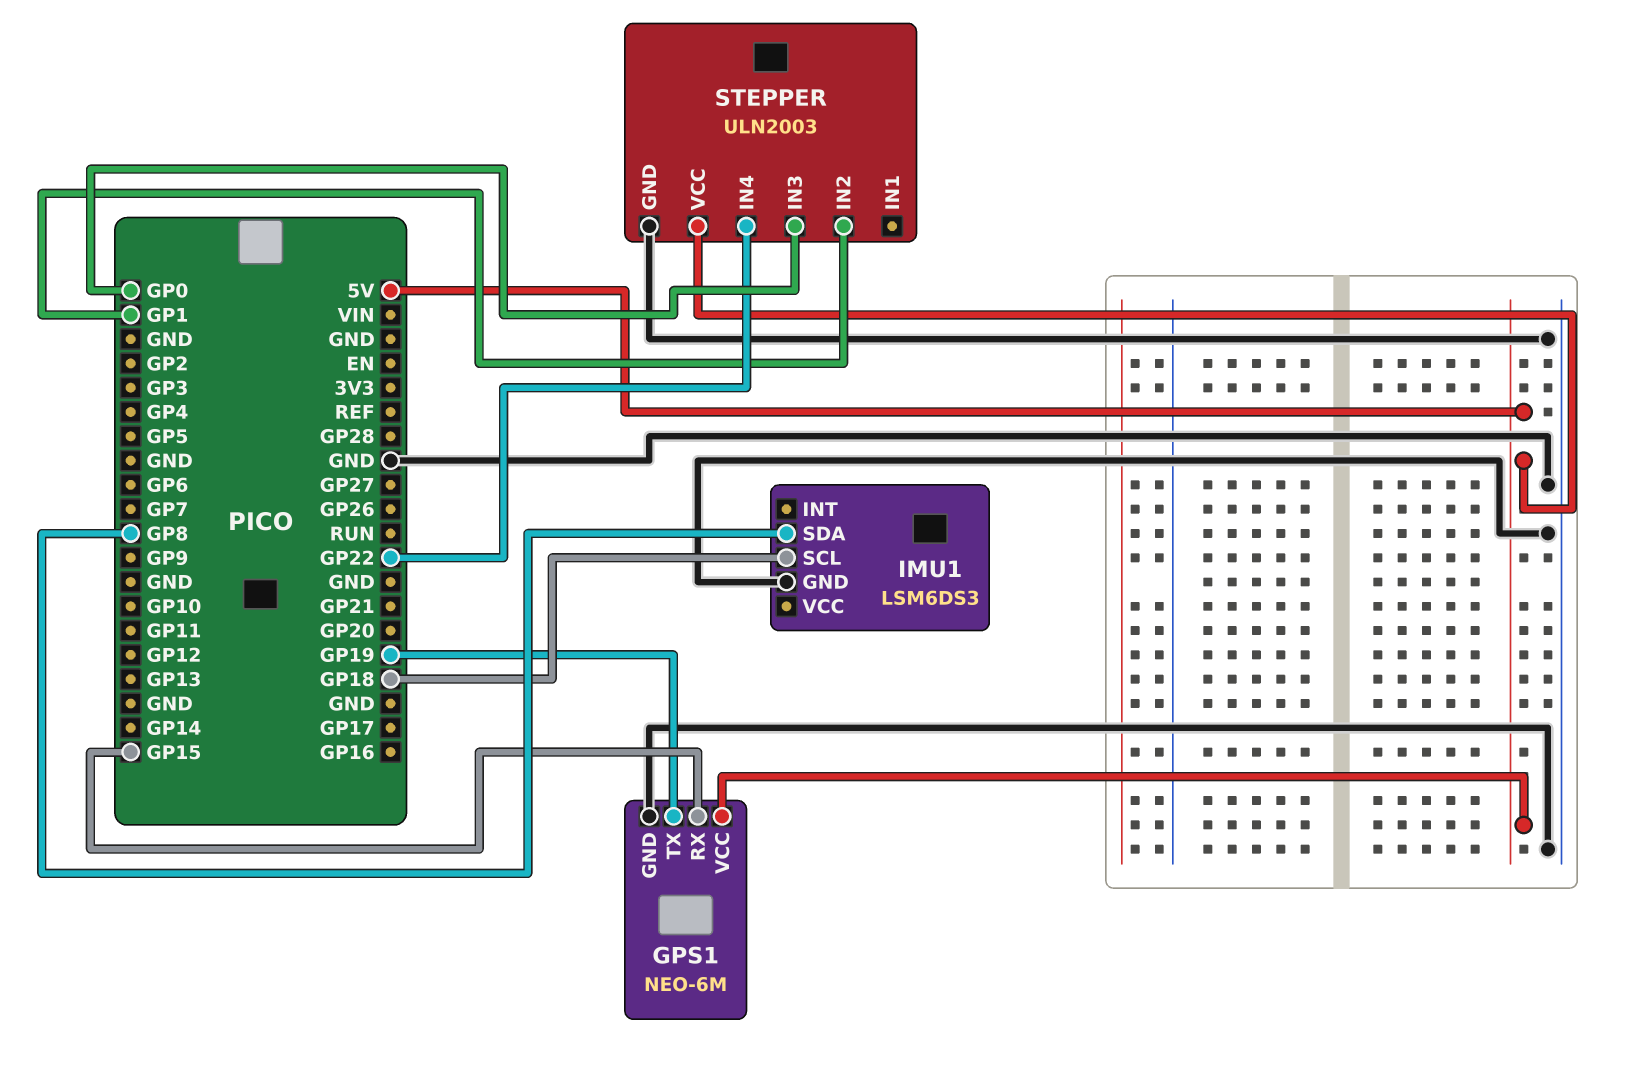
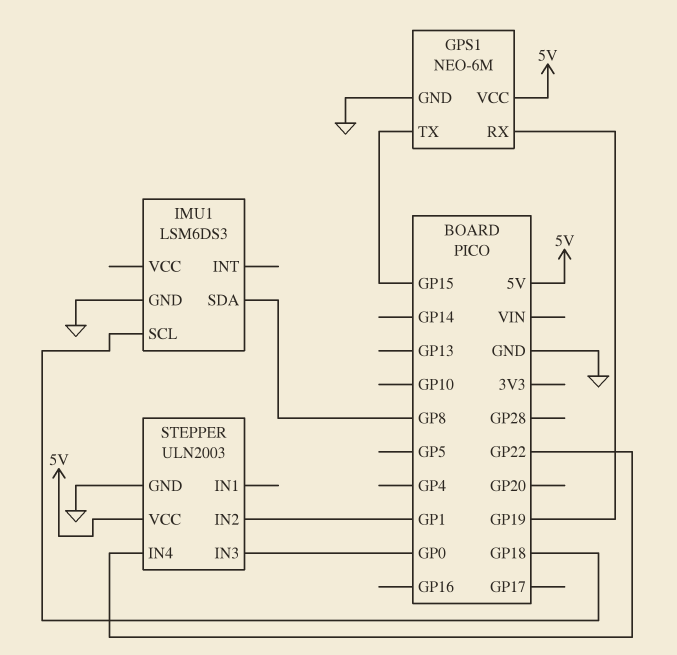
GPS1 pin RX: GP15 -> GP19
GPS1 pin TX: GP19 -> GP15

